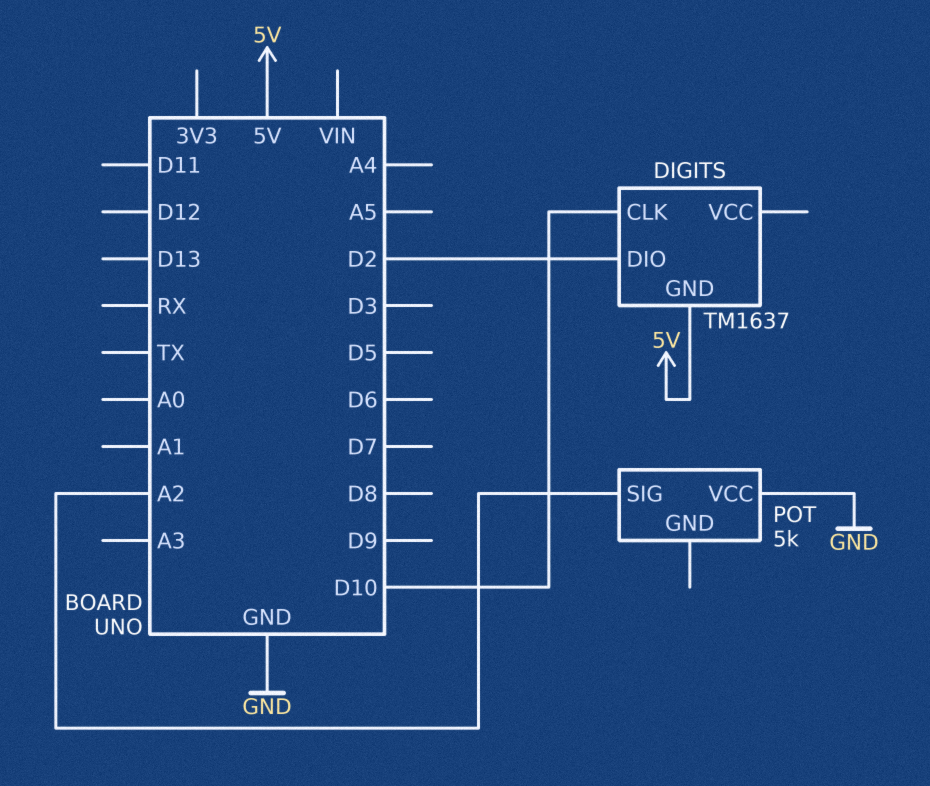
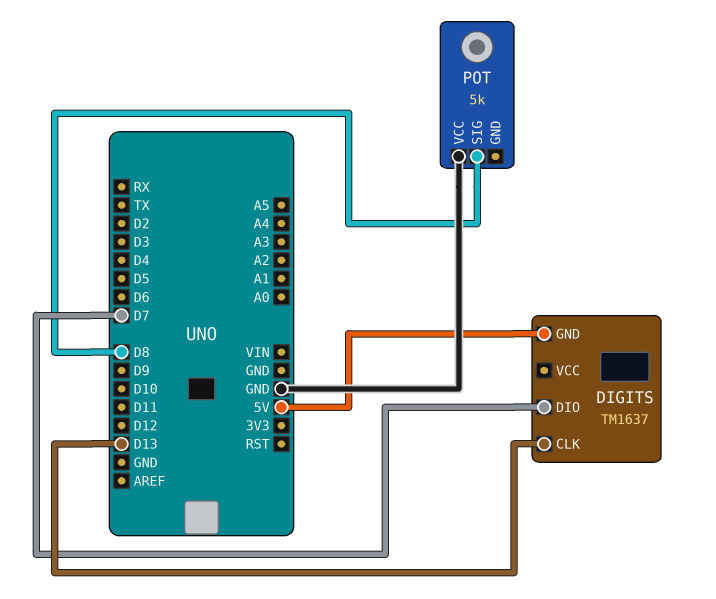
DIGITS pin CLK: D10 -> D13
DIGITS pin DIO: D2 -> D7
POT pin SIG: A2 -> D8

